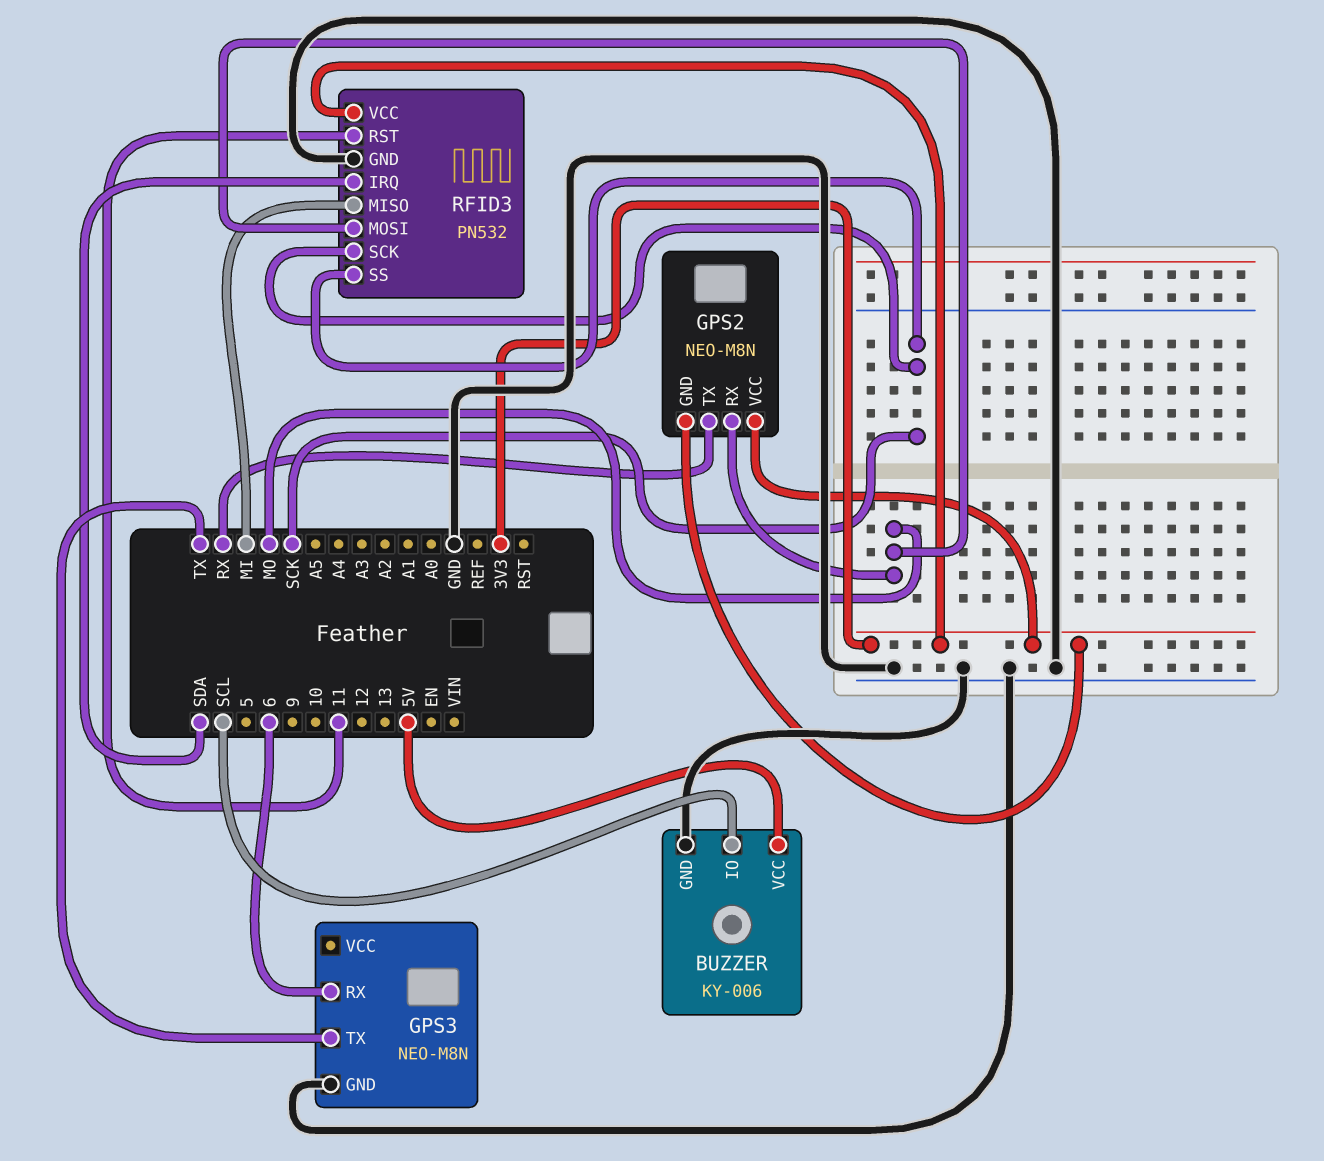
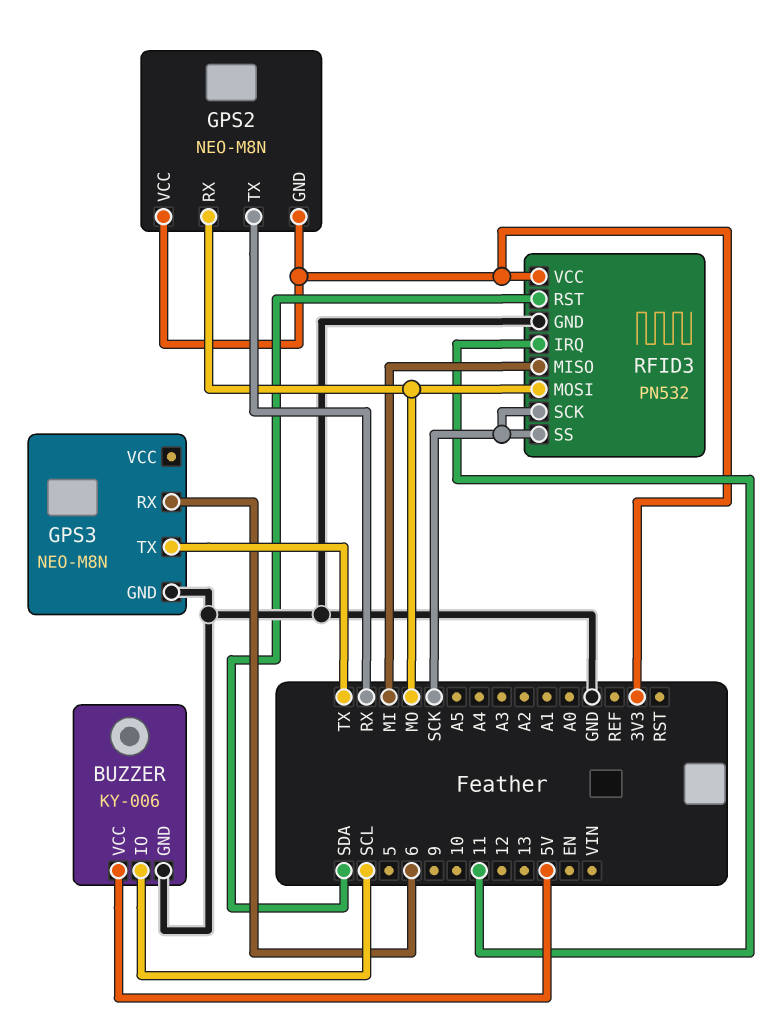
RFID3 pin IRQ: SDA -> 11
RFID3 pin RST: 11 -> SDA

